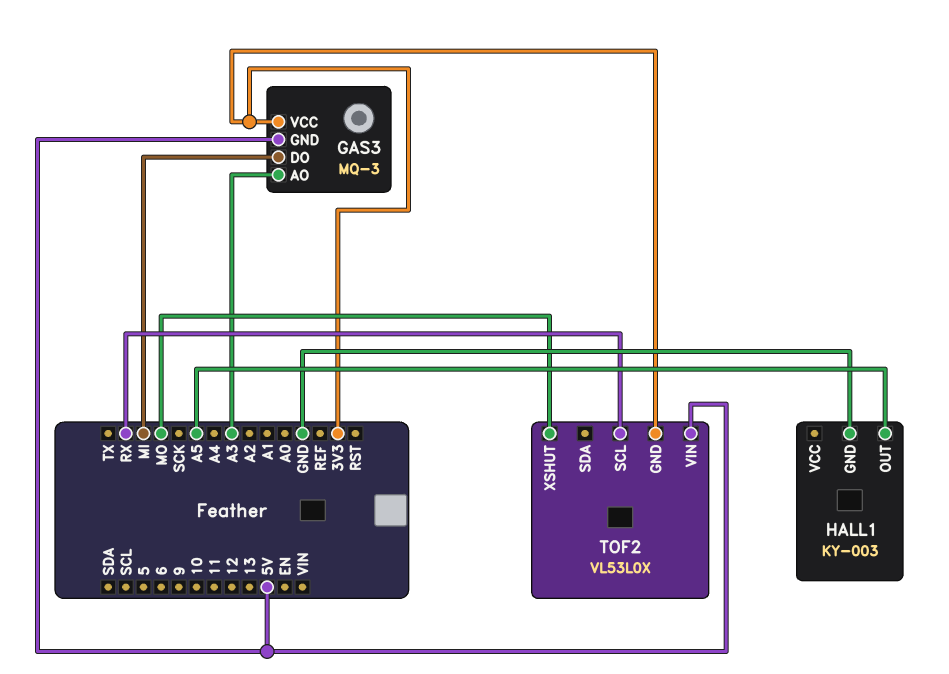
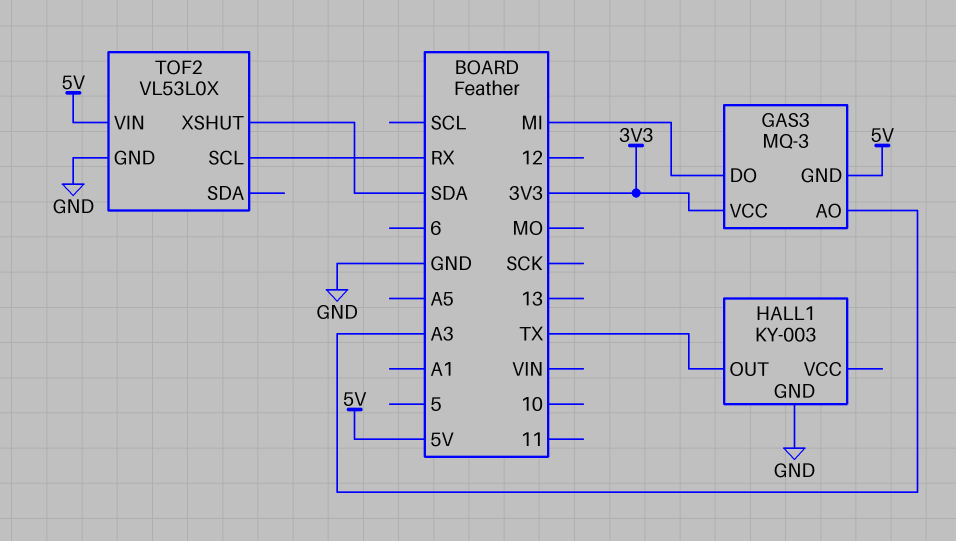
HALL1 pin OUT: A5 -> TX
TOF2 pin GND: 3V3 -> GND
TOF2 pin XSHUT: MO -> SDA

